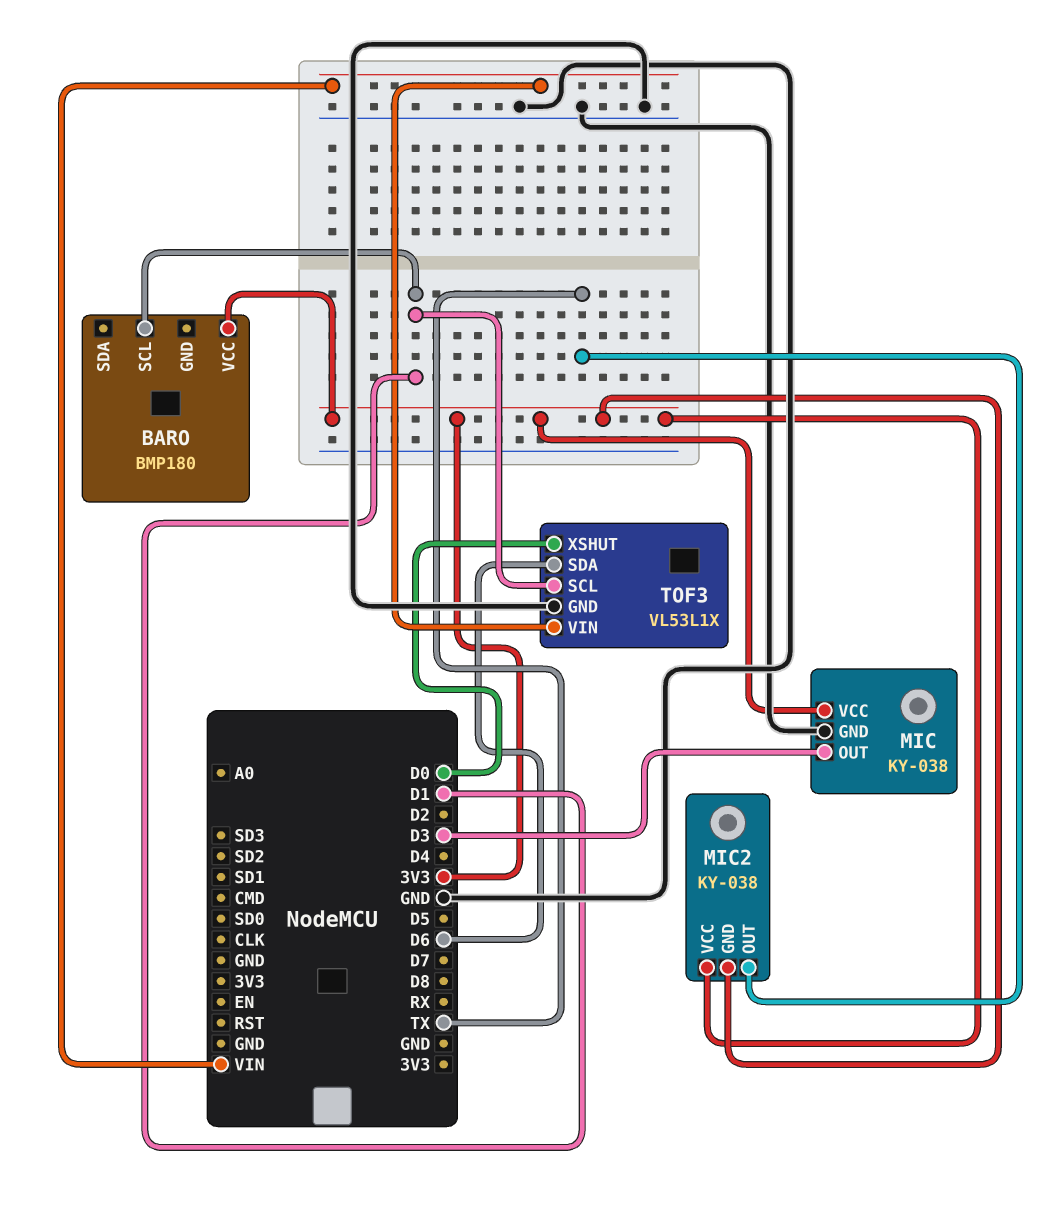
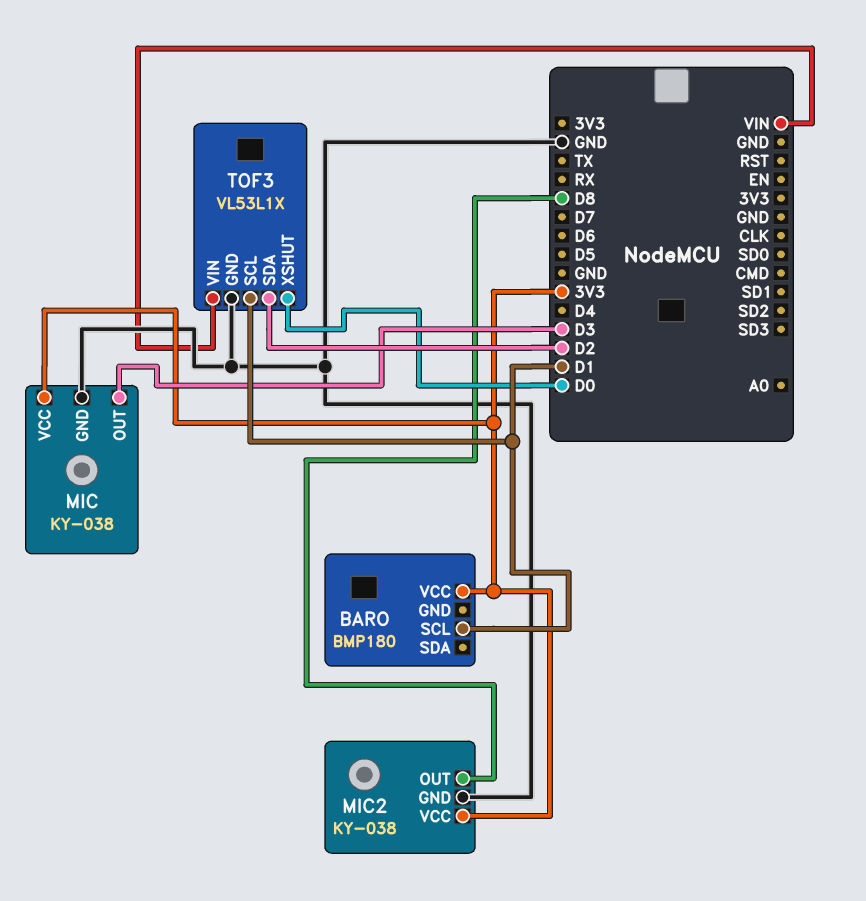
MIC2 pin GND: 3V3 -> GND
MIC2 pin OUT: TX -> D8
TOF3 pin SDA: D6 -> D2

